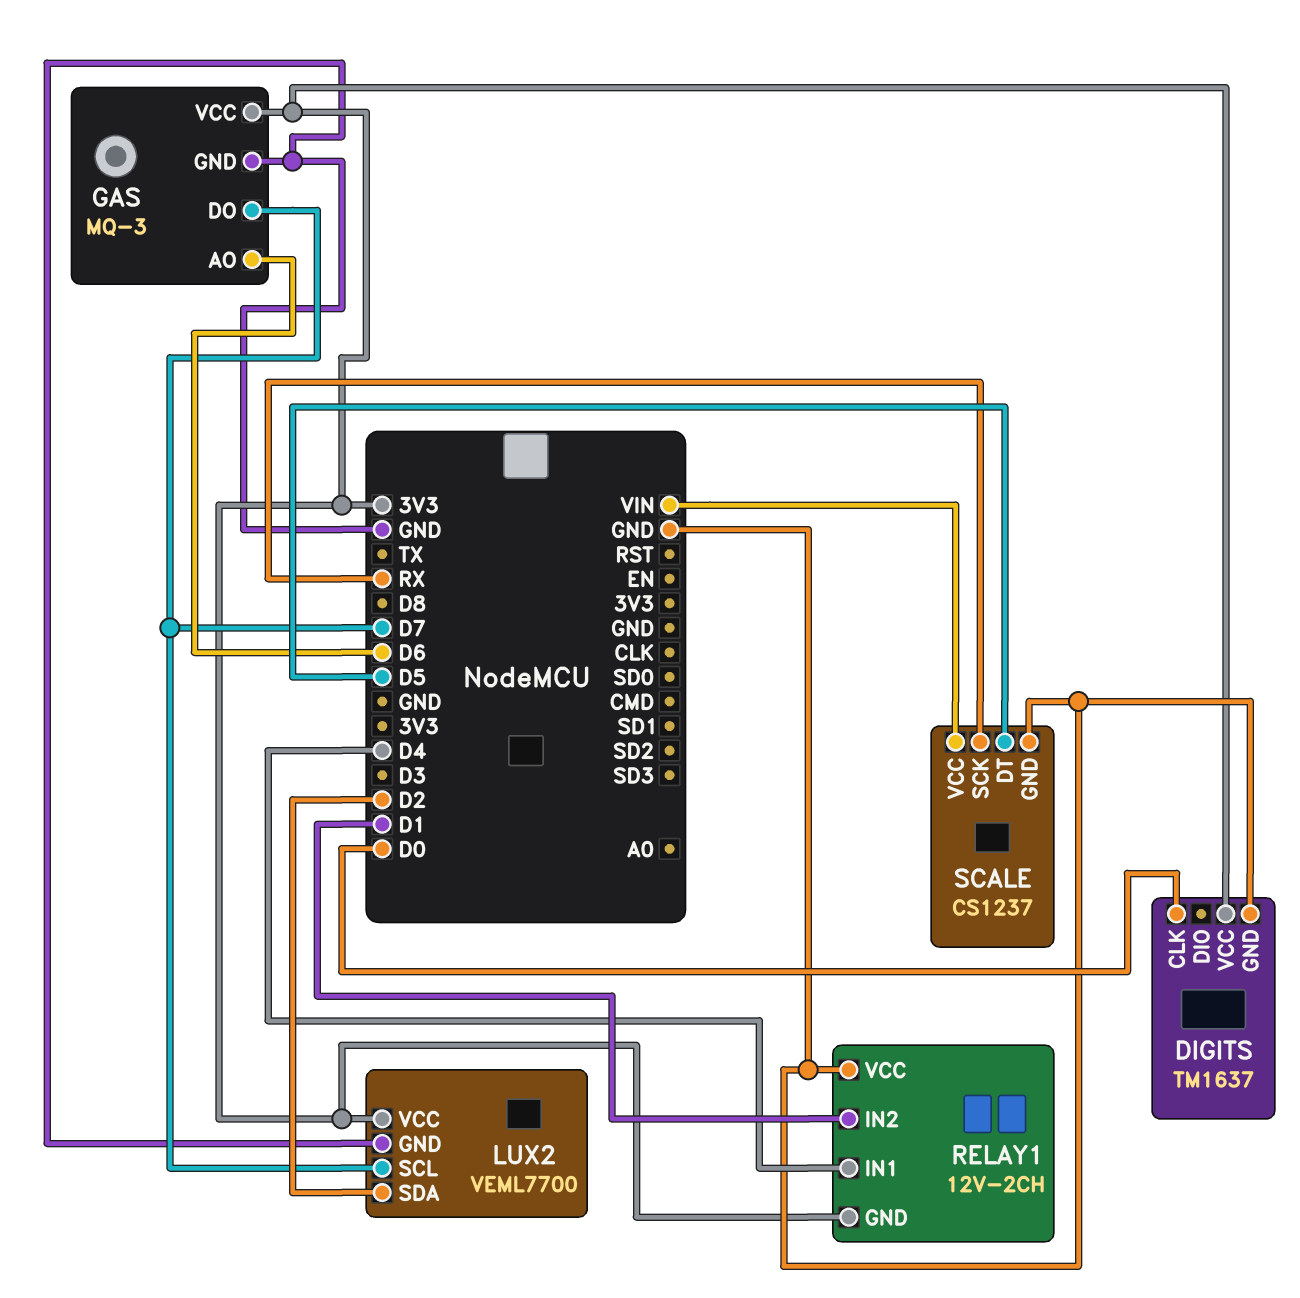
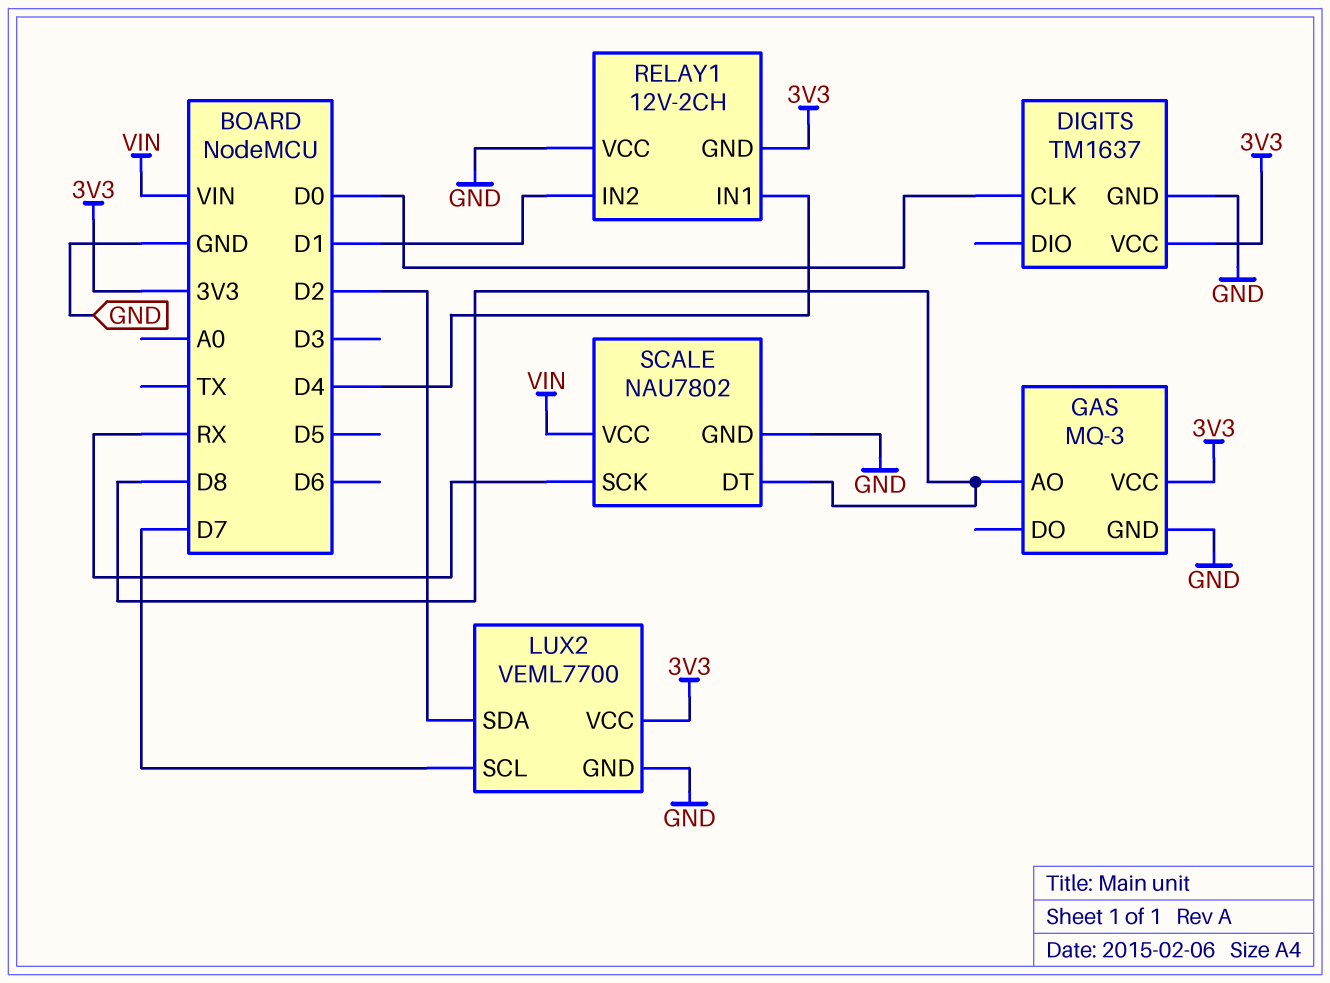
GAS pin AO: D6 -> D8
GAS pin DO: D7 -> none
SCALE: CS1237 -> NAU7802
SCALE pin DT: D5 -> D8

